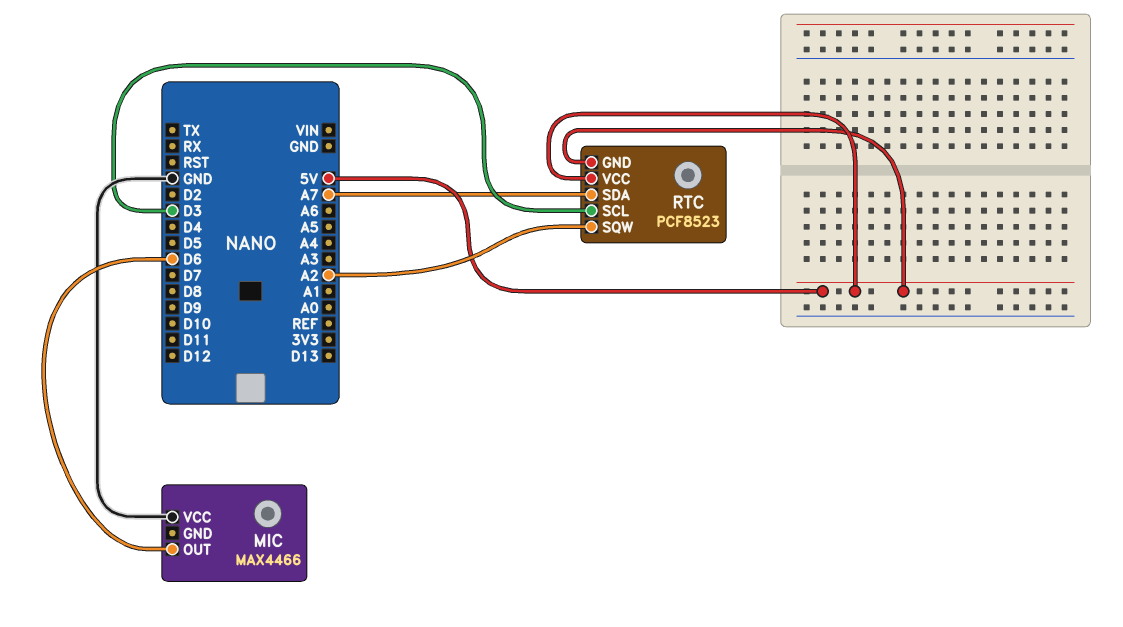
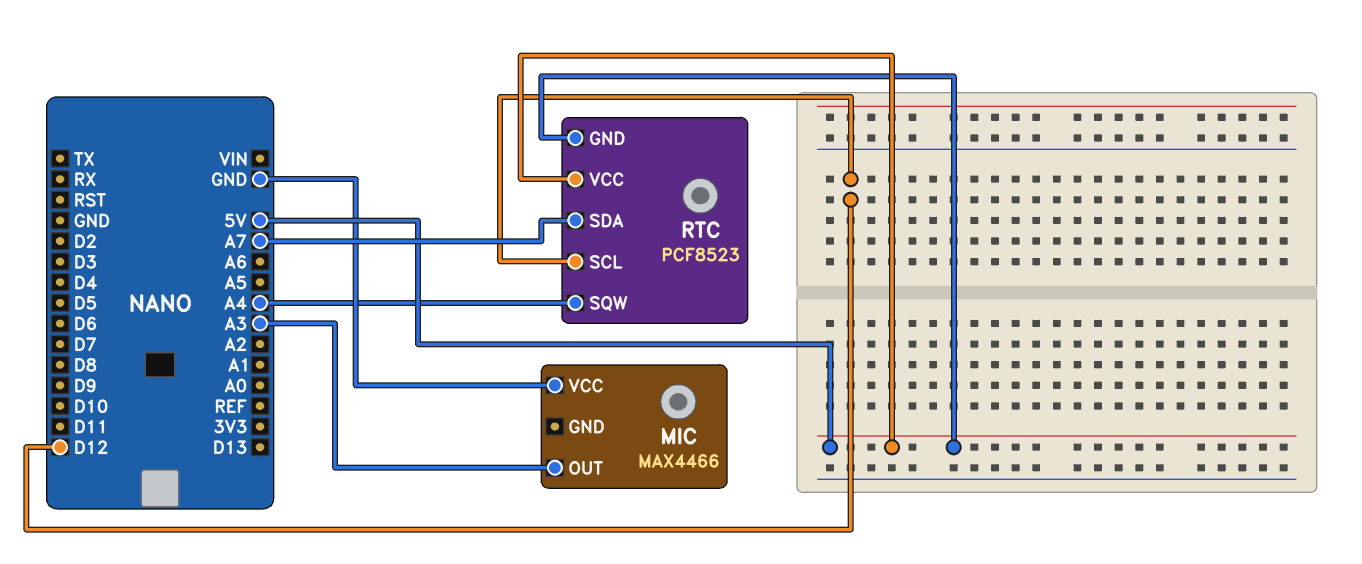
MIC pin OUT: D6 -> A3
RTC pin SCL: D3 -> D12
RTC pin SQW: A2 -> A4

